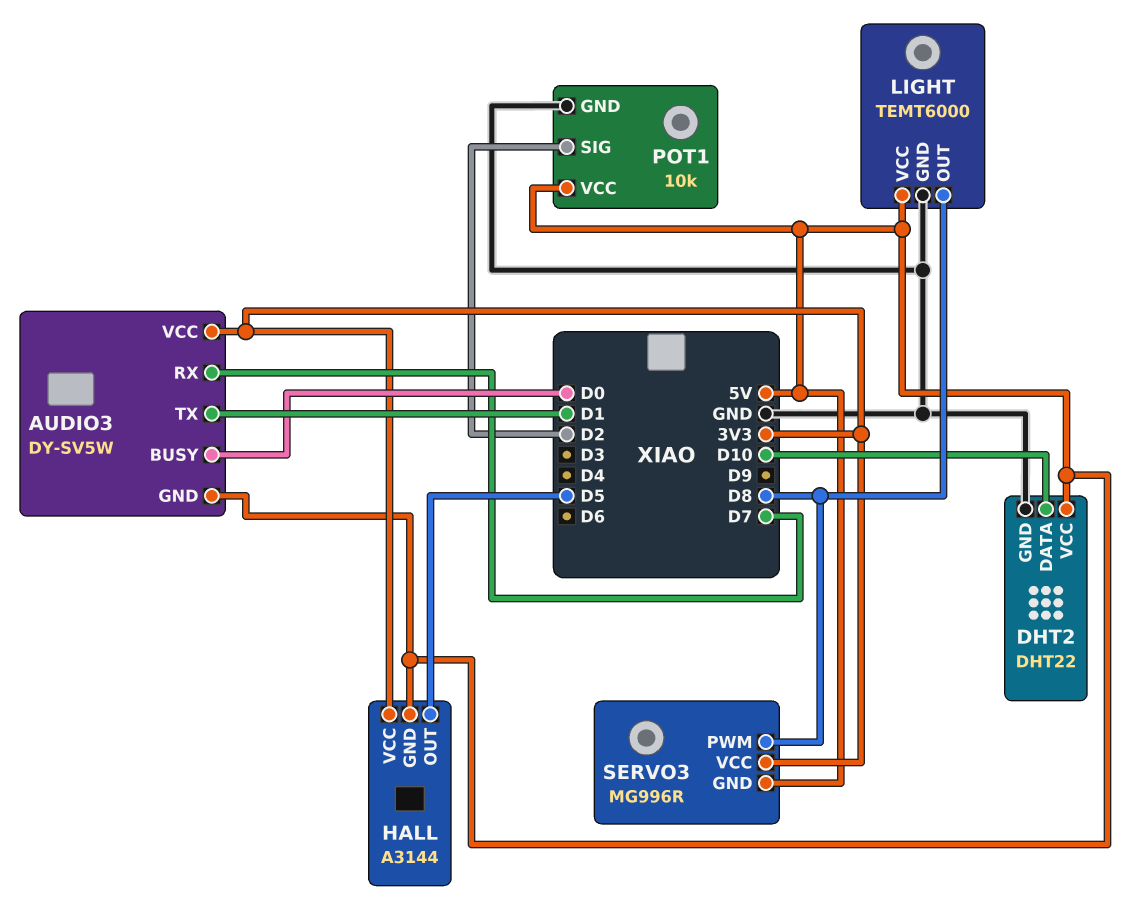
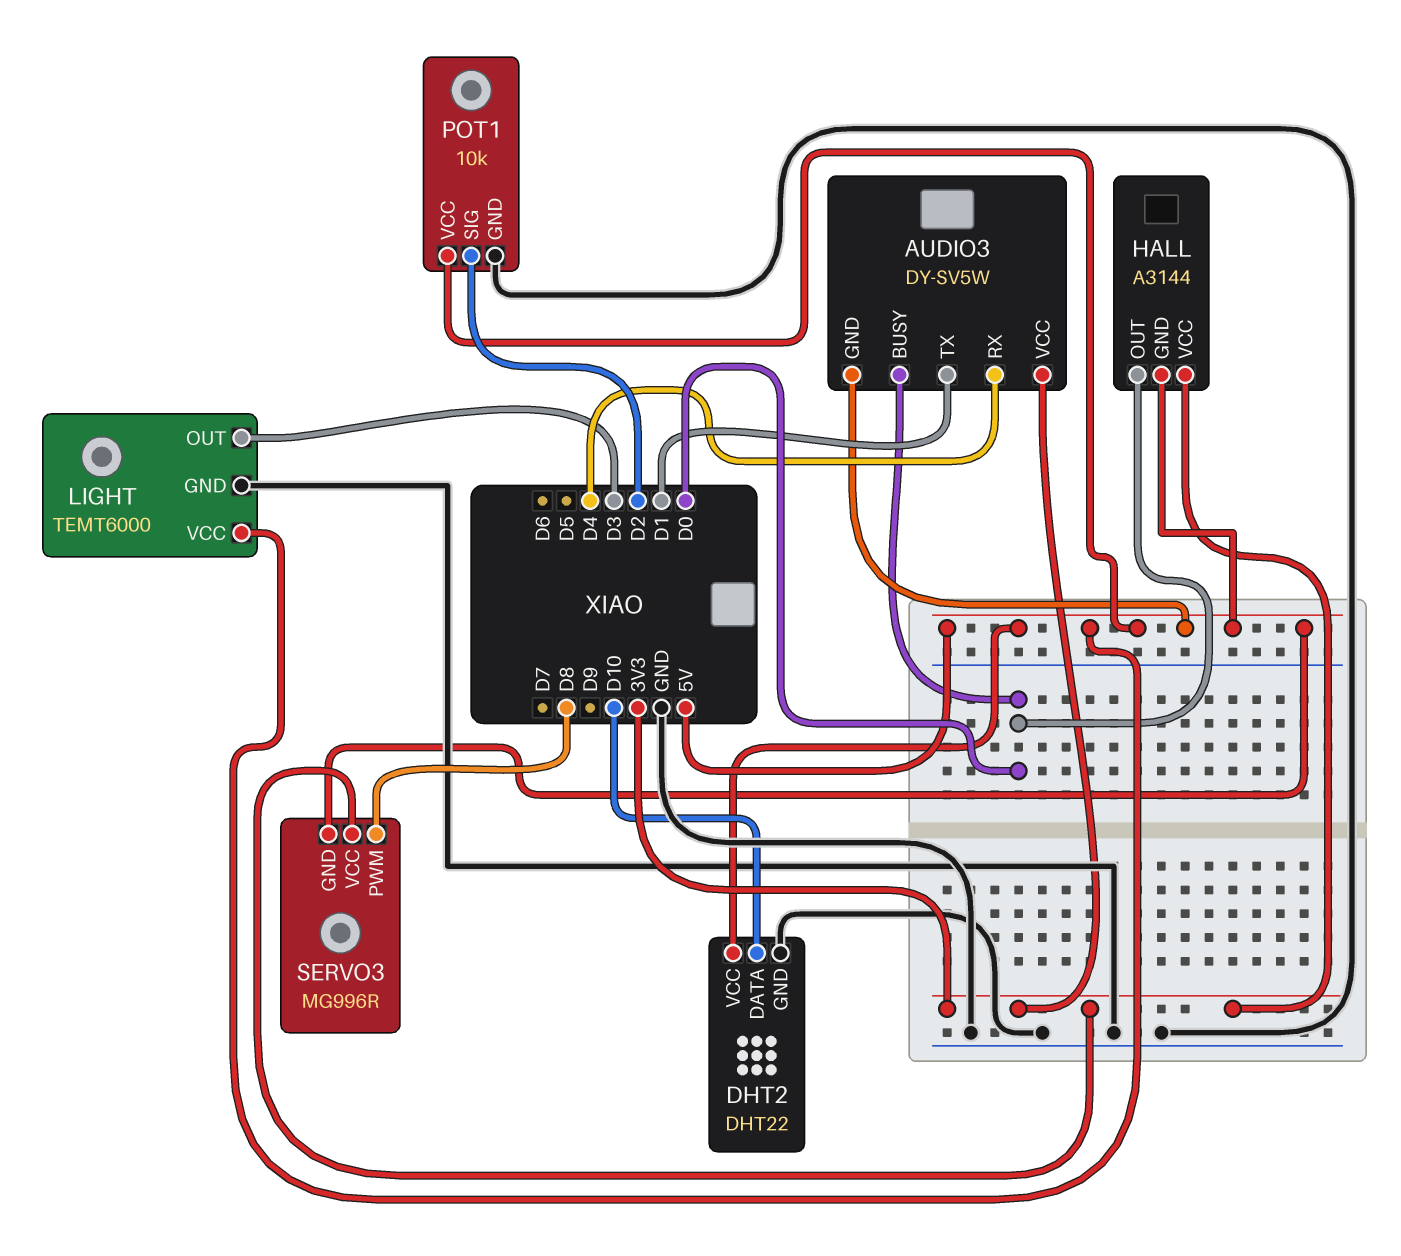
AUDIO3 pin RX: D7 -> D4
HALL pin OUT: D5 -> D0
LIGHT pin OUT: D8 -> D3

